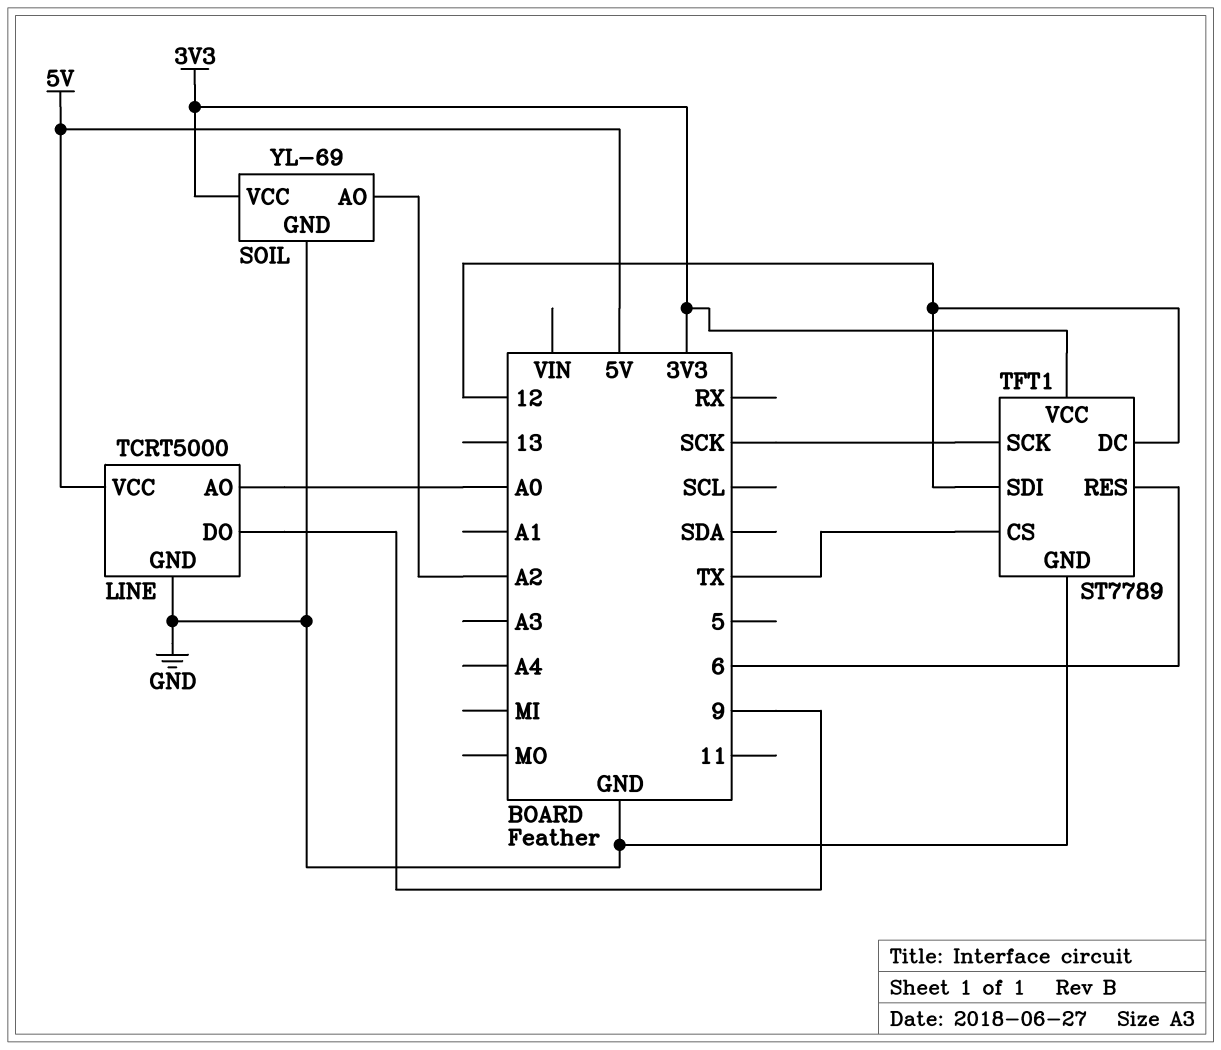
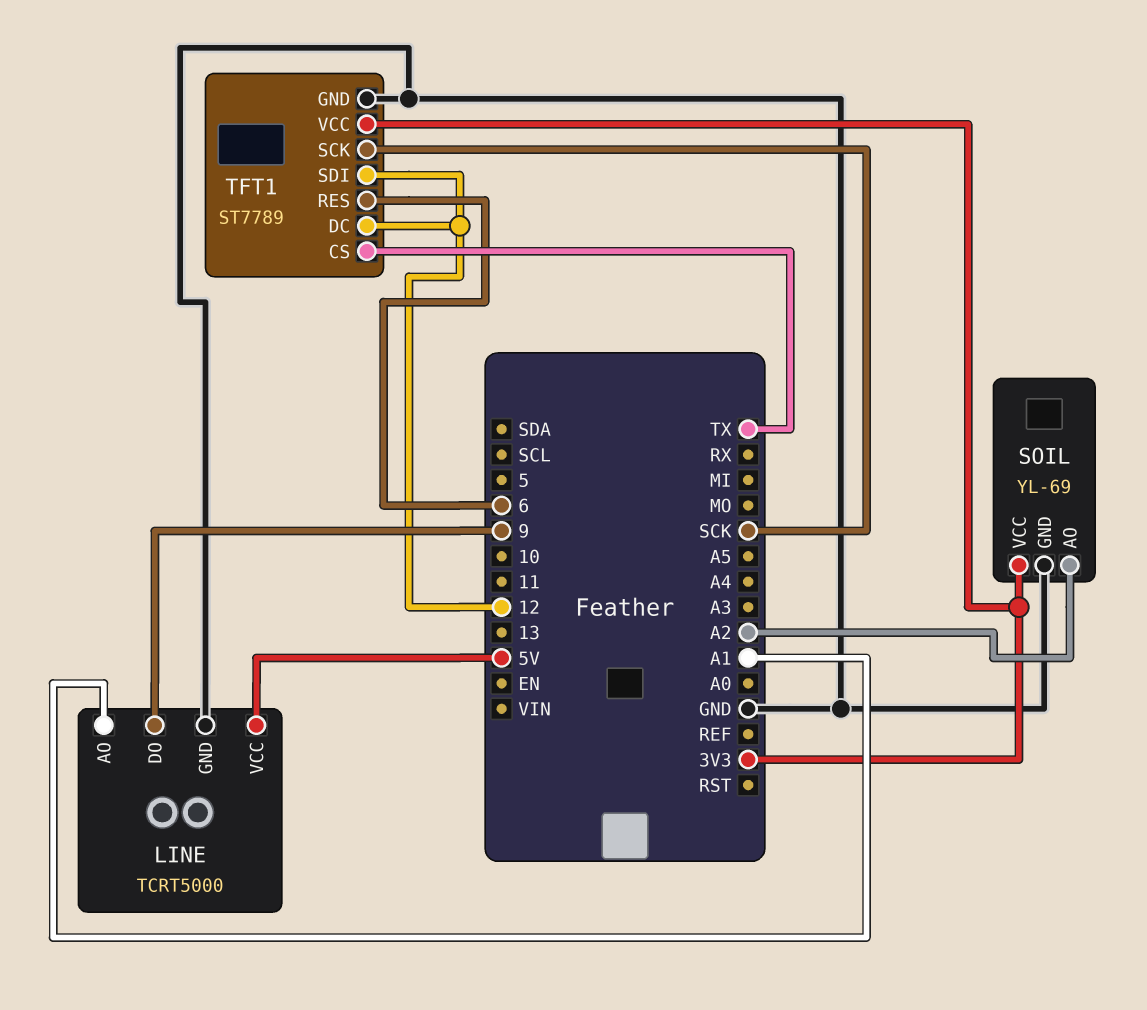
LINE pin AO: A0 -> A1

